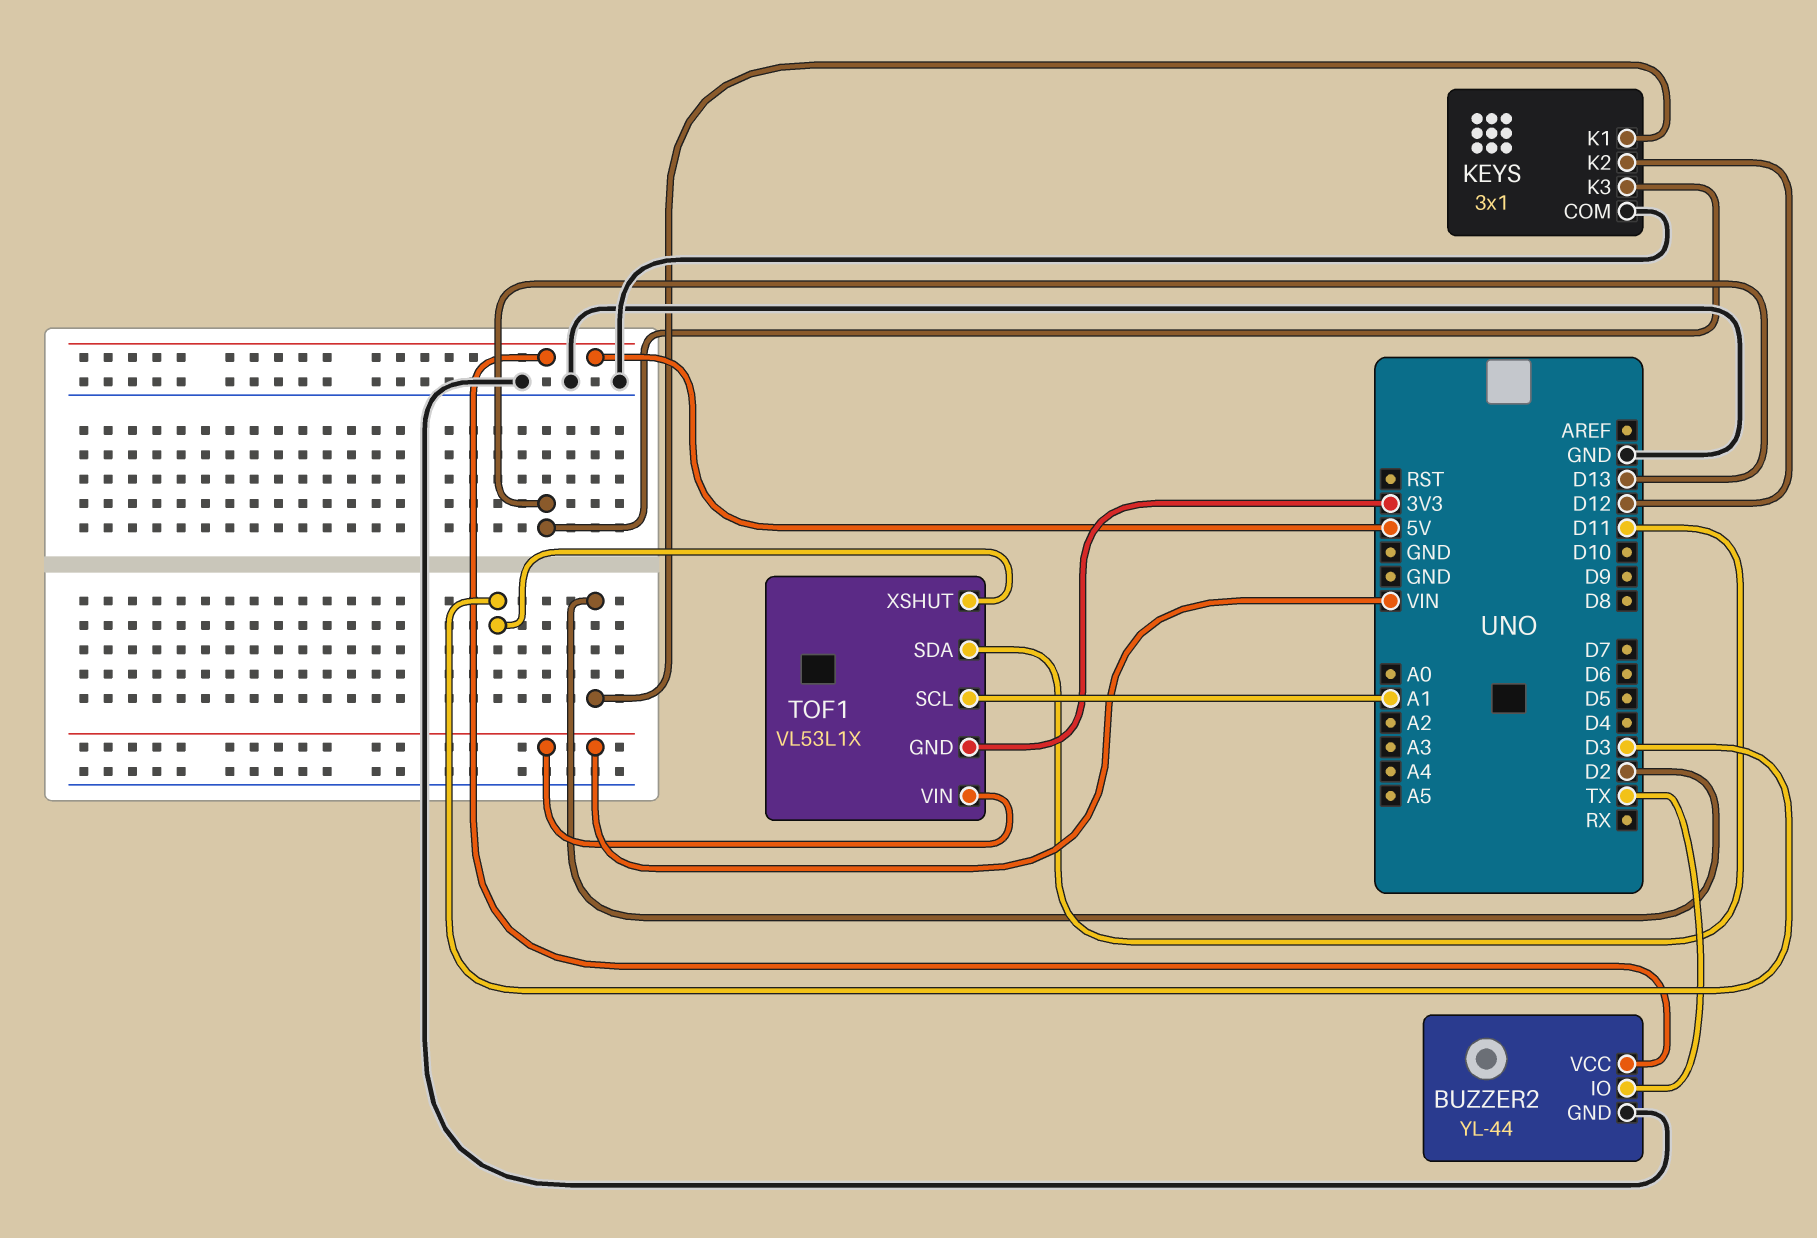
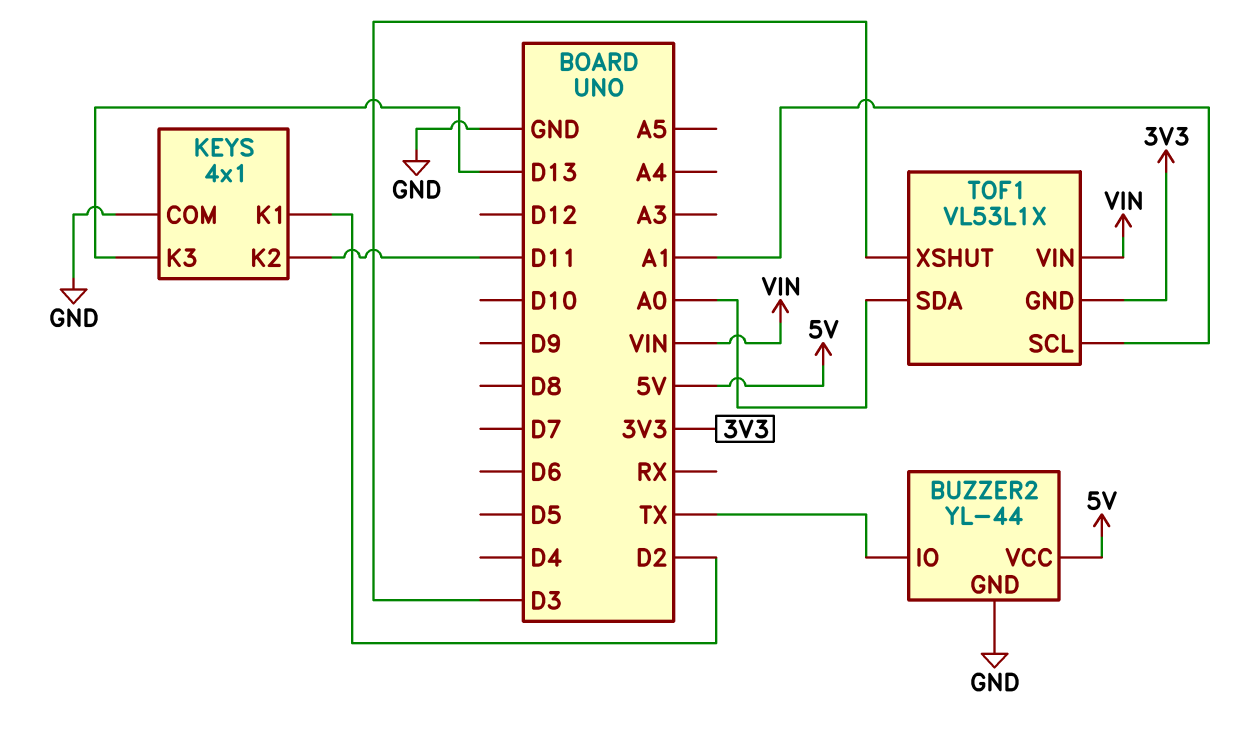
KEYS: 3x1 -> 4x1
KEYS pin K2: D12 -> D11
TOF1 pin SDA: D11 -> A0

